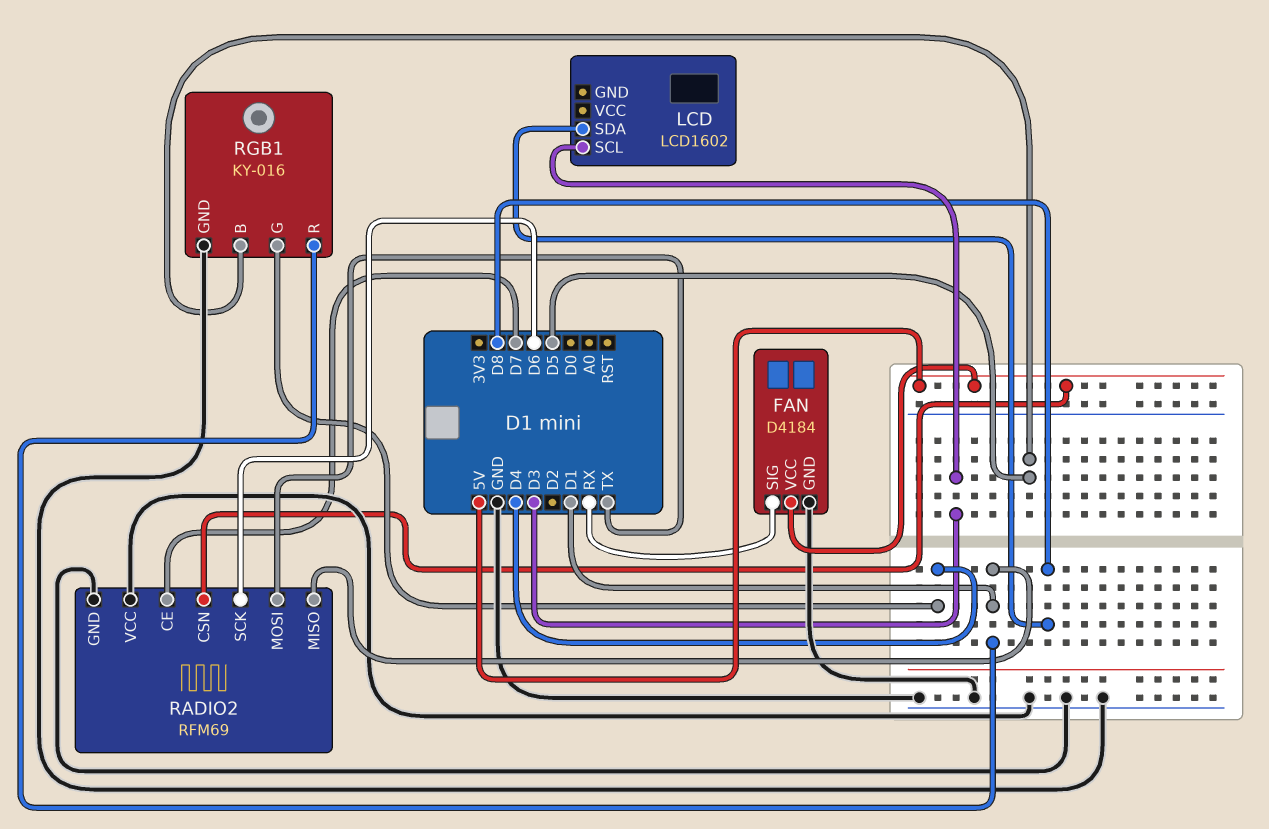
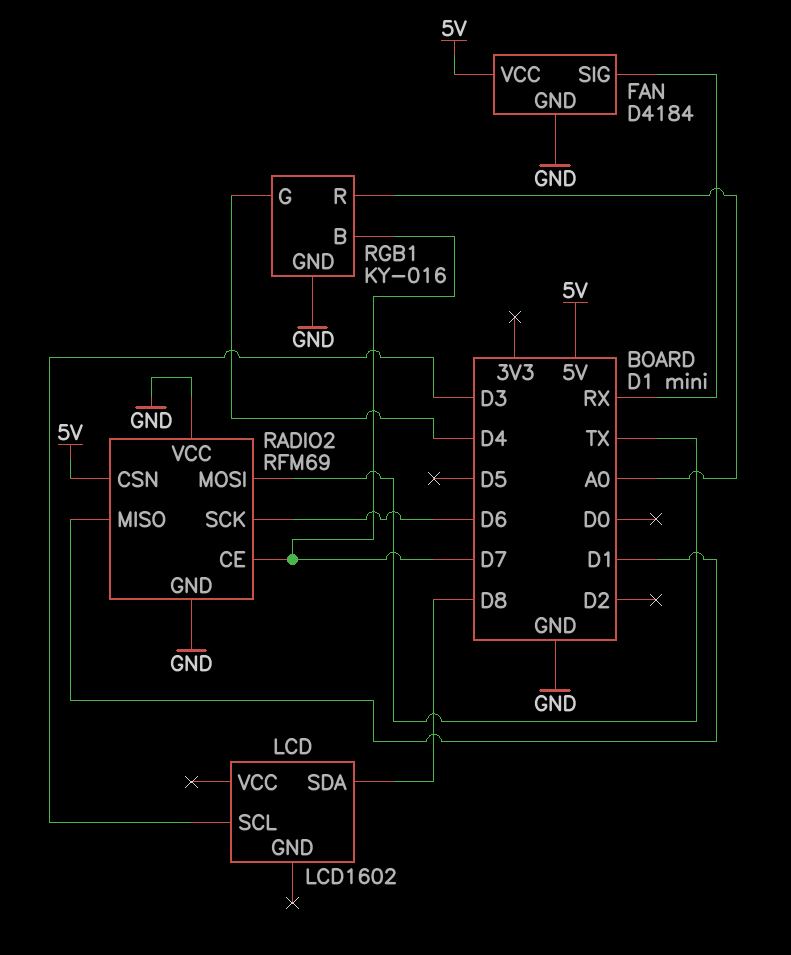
RGB1 pin B: D5 -> D7
RGB1 pin R: D1 -> A0

